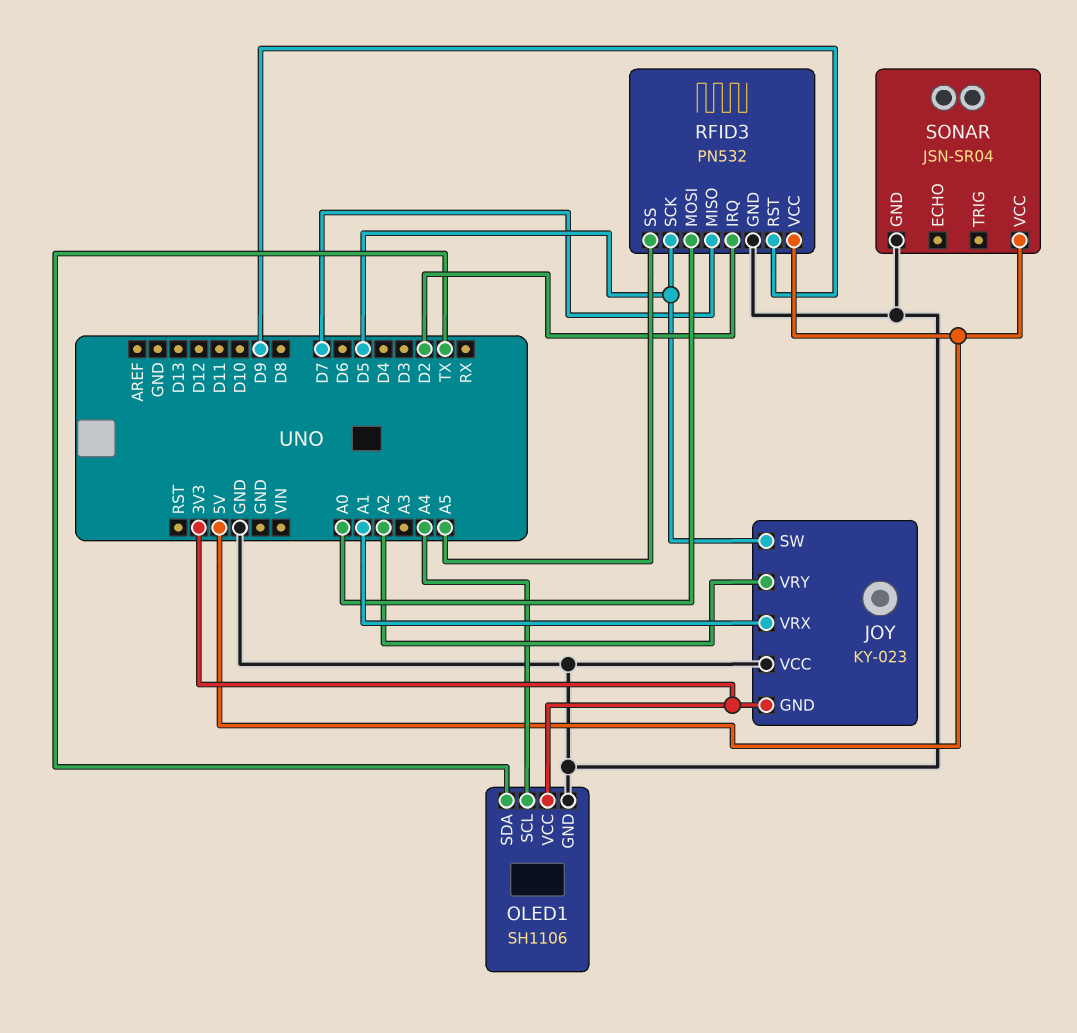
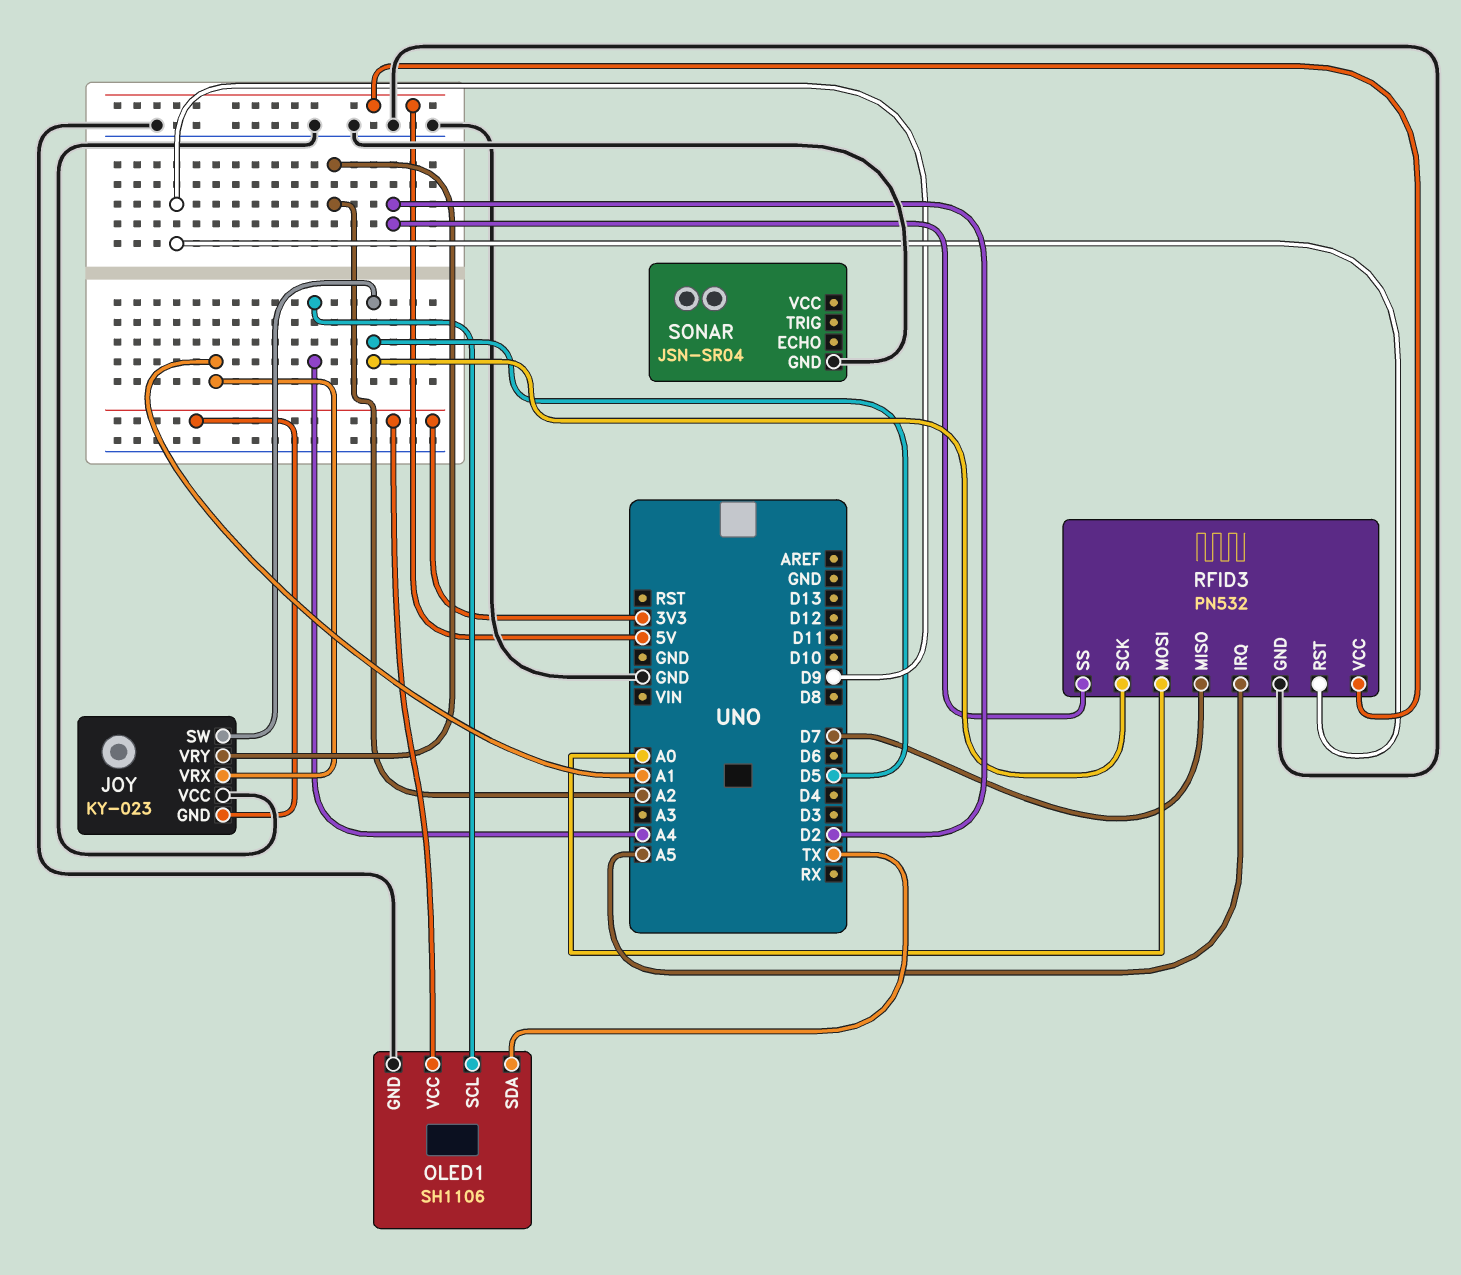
RFID3 pin IRQ: D2 -> A5
RFID3 pin SS: A5 -> D2
SONAR pin VCC: 5V -> none

